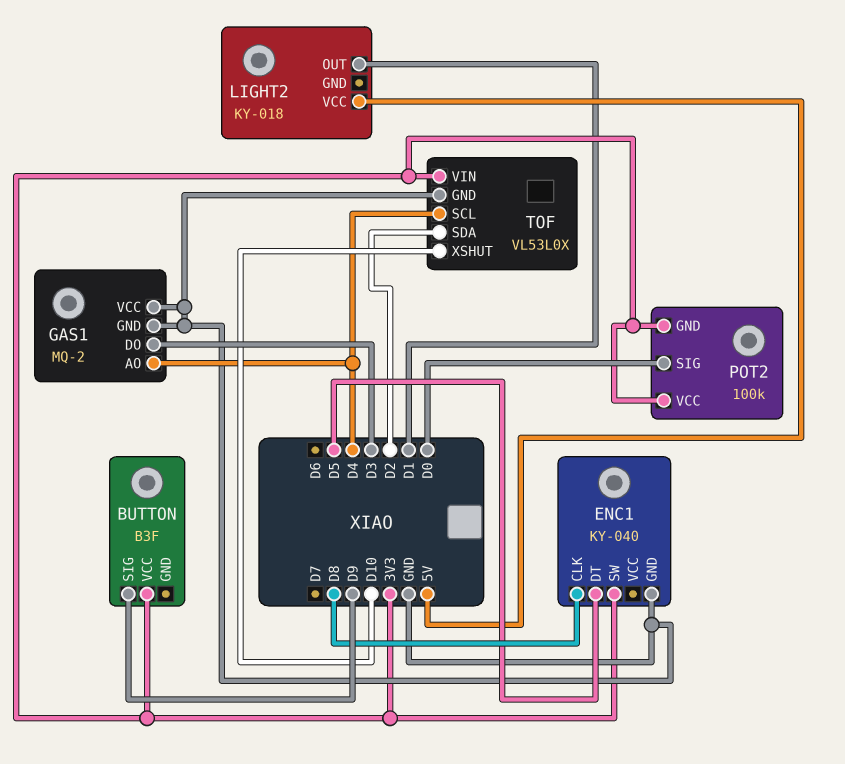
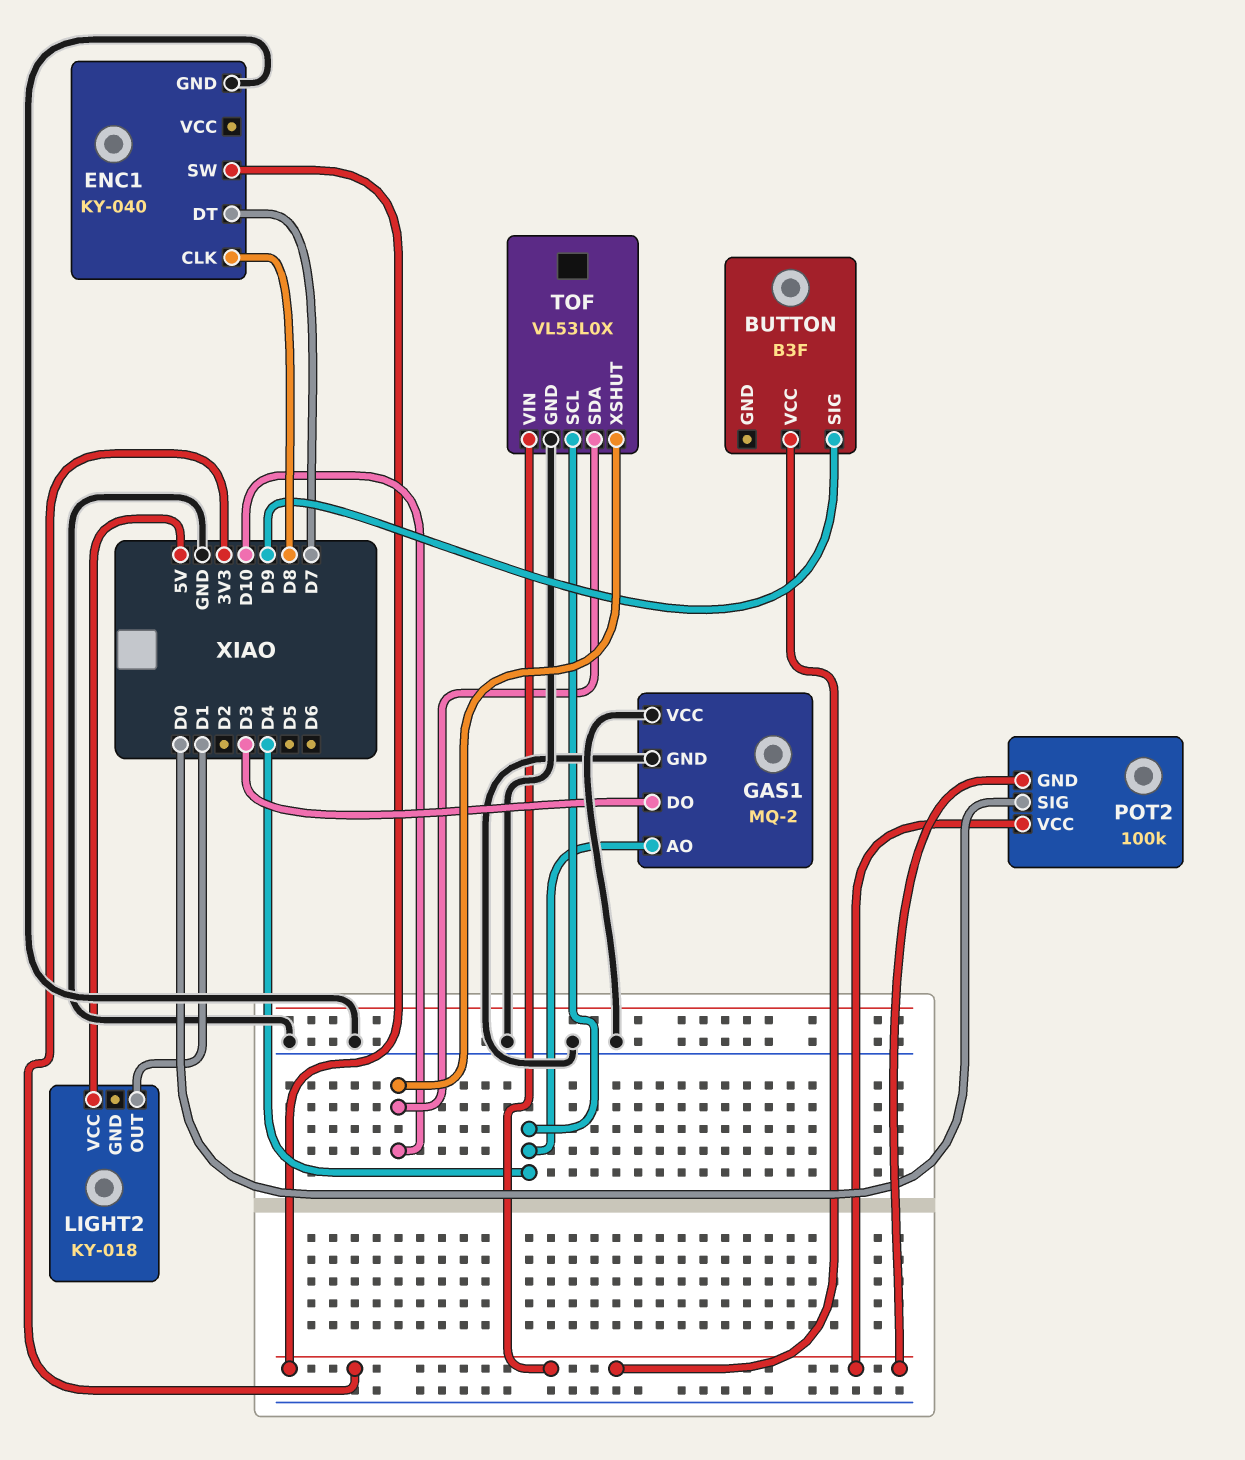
ENC1 pin DT: D5 -> D7
TOF pin SDA: D2 -> D10

